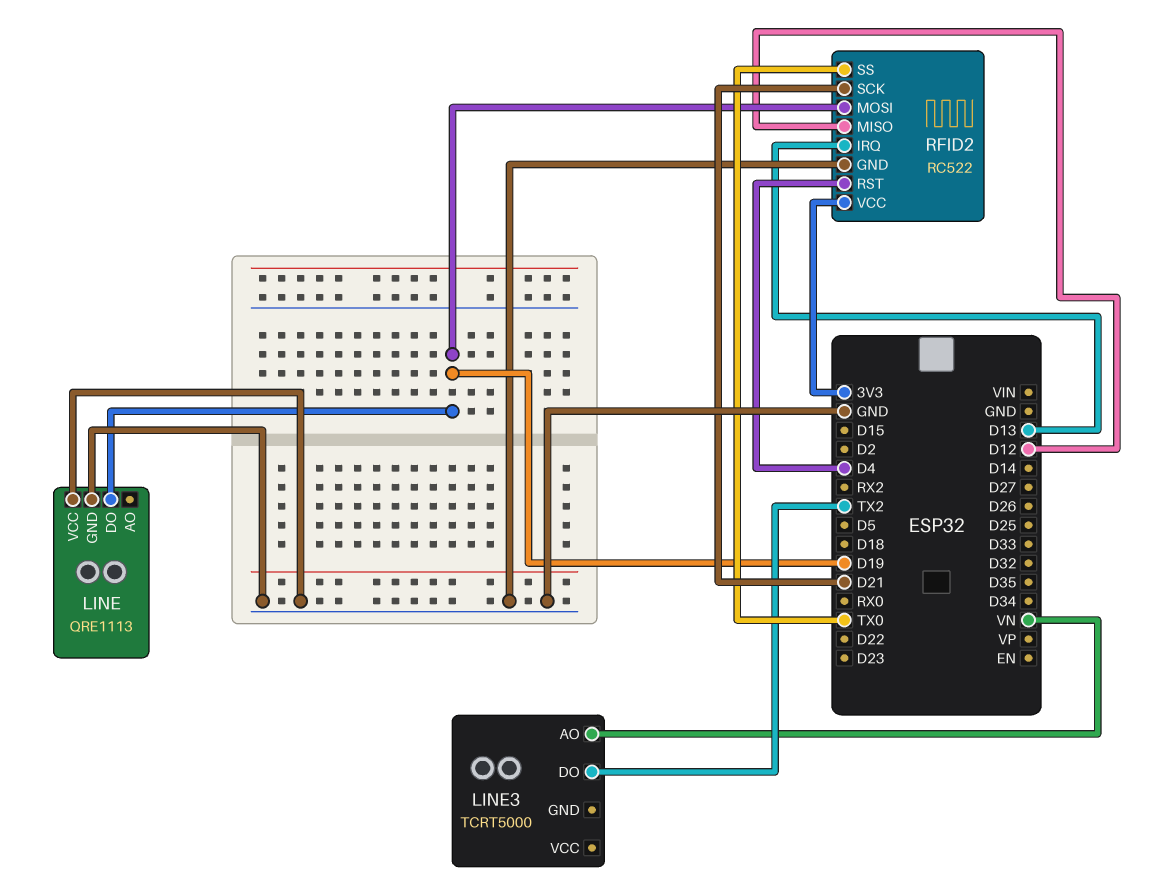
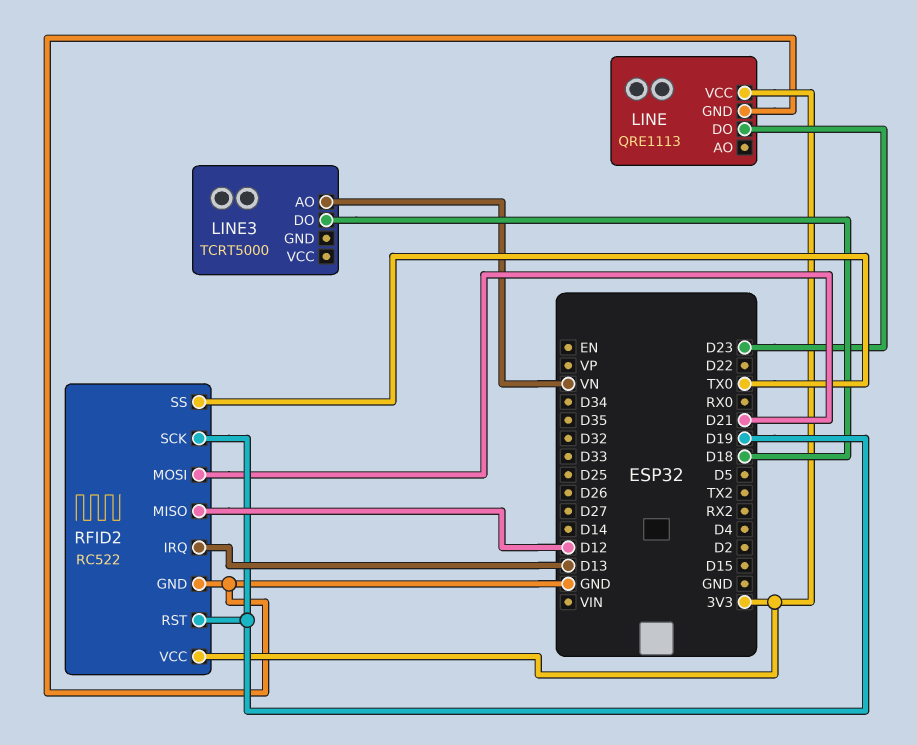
LINE pin DO: D19 -> D23
LINE pin VCC: GND -> 3V3
LINE3 pin DO: TX2 -> D18
RFID2 pin MOSI: D19 -> D21
RFID2 pin RST: D4 -> D19
RFID2 pin SCK: D21 -> D19

